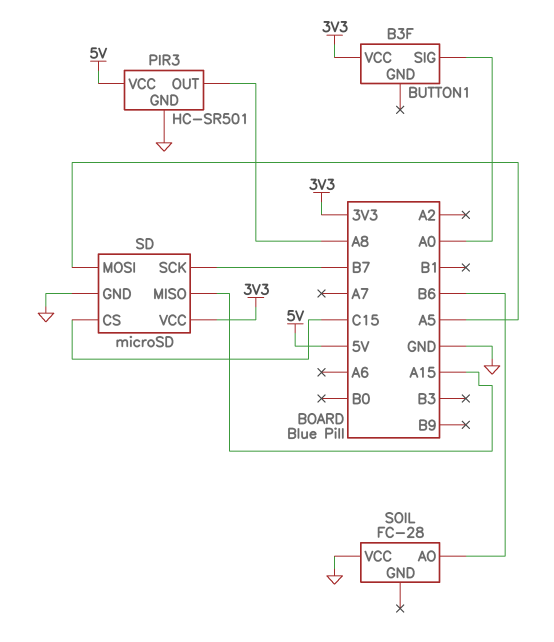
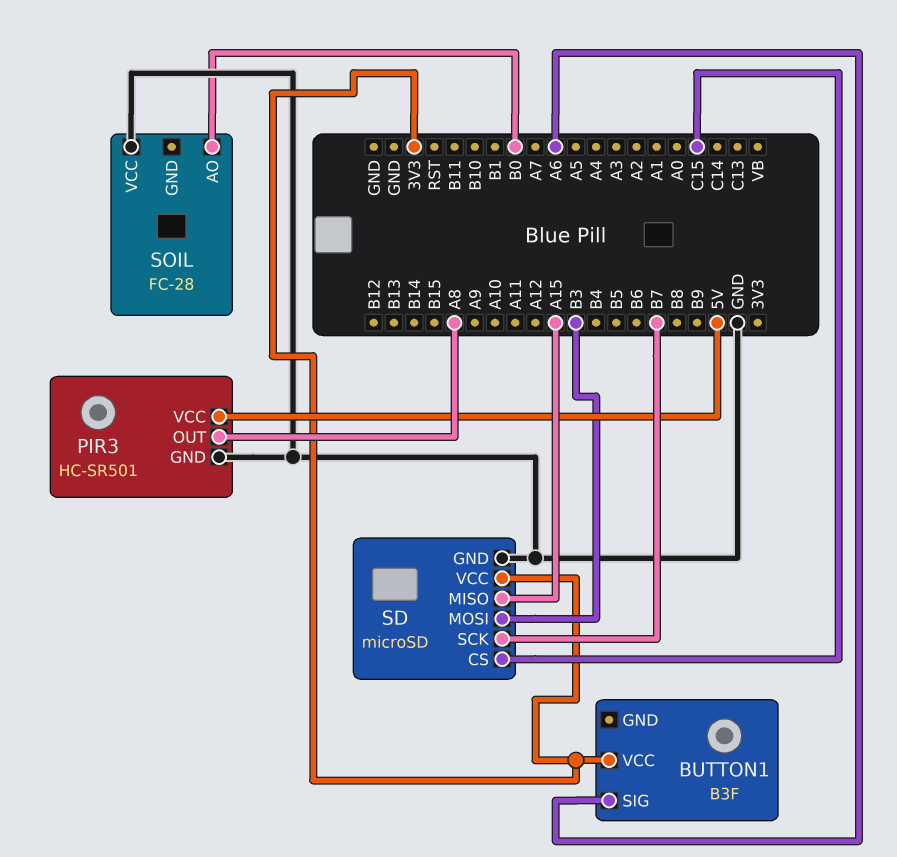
BUTTON1 pin SIG: A0 -> A6
SD pin MOSI: A5 -> B3
SOIL pin AO: B6 -> B0

